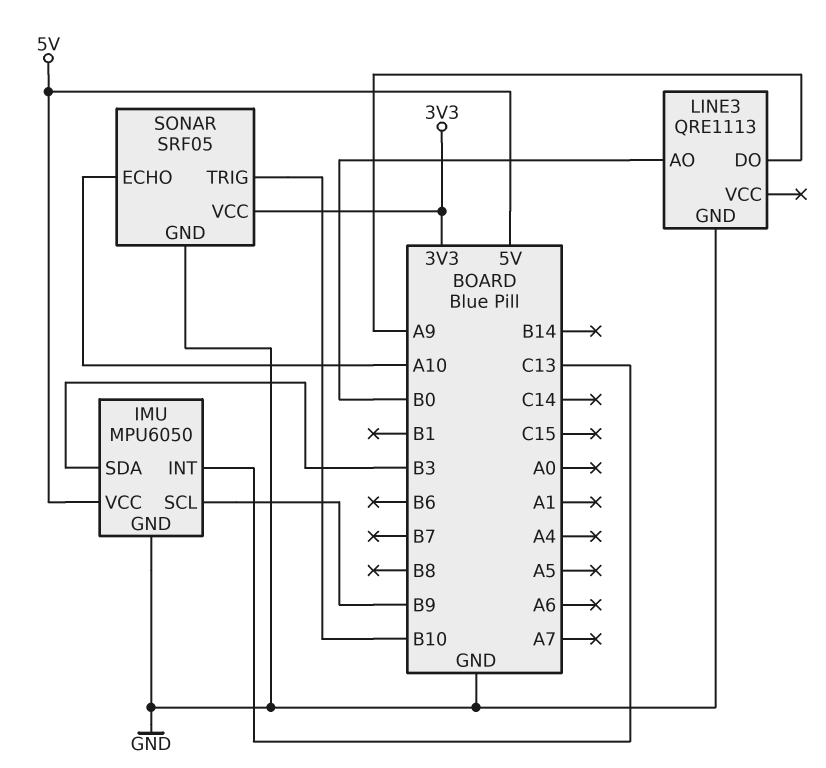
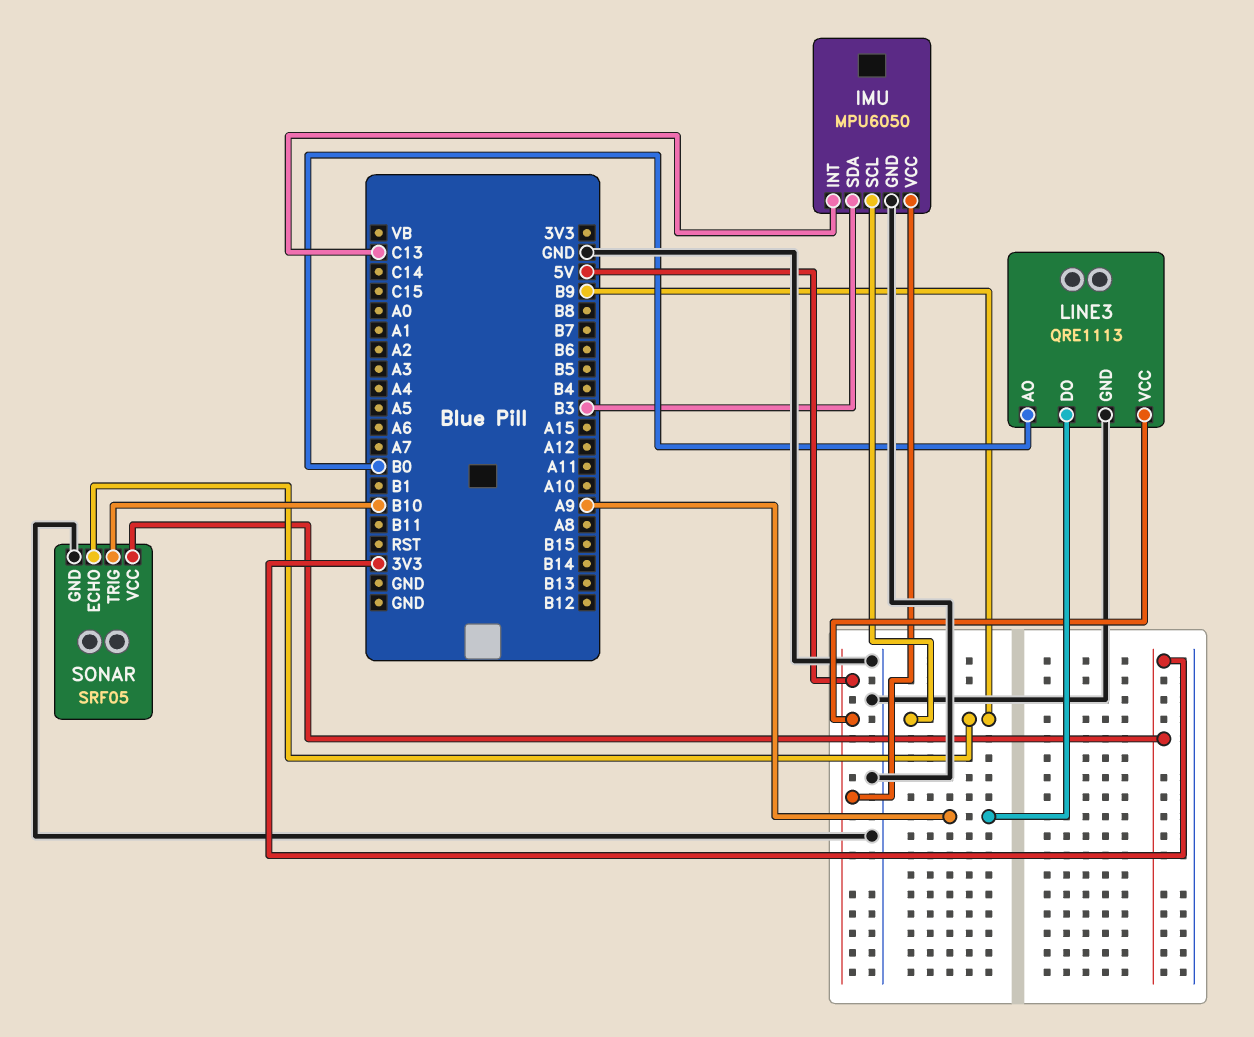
LINE3 pin VCC: none -> 5V
SONAR pin ECHO: A10 -> B9

